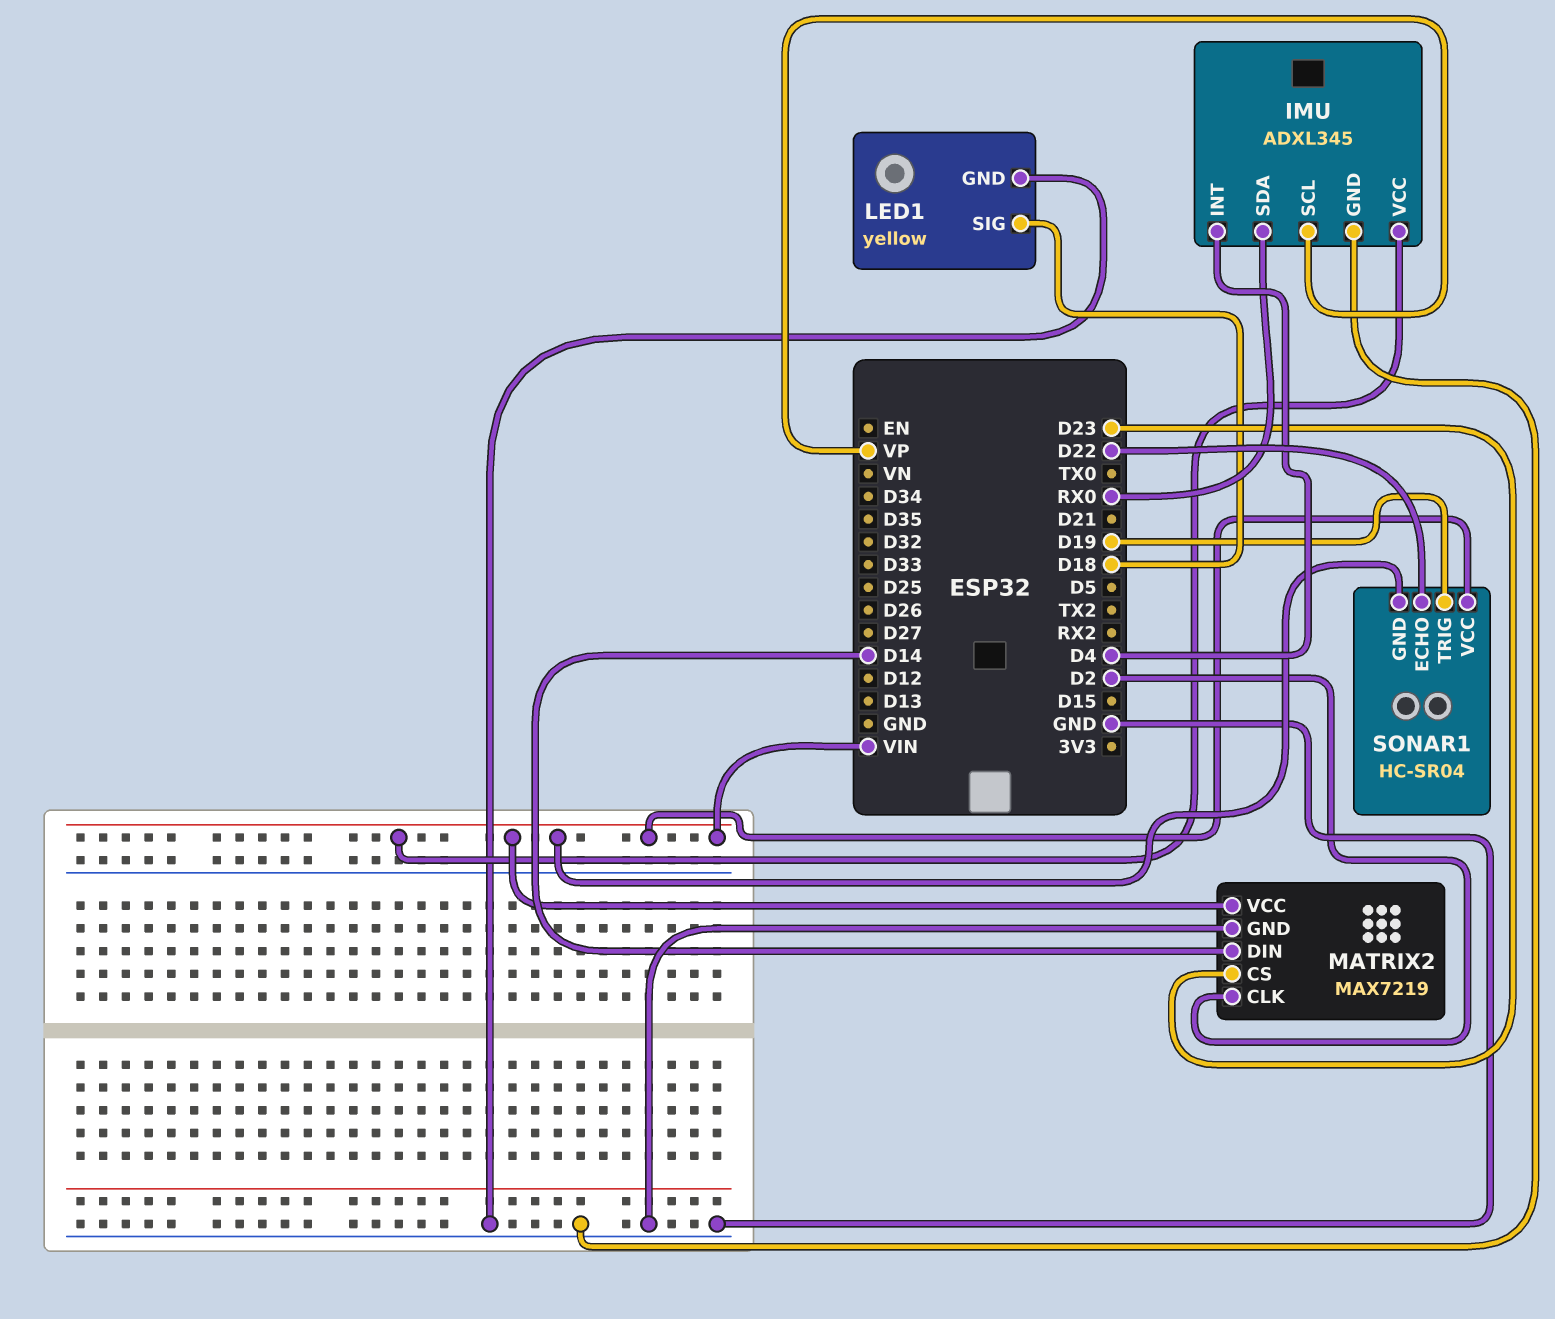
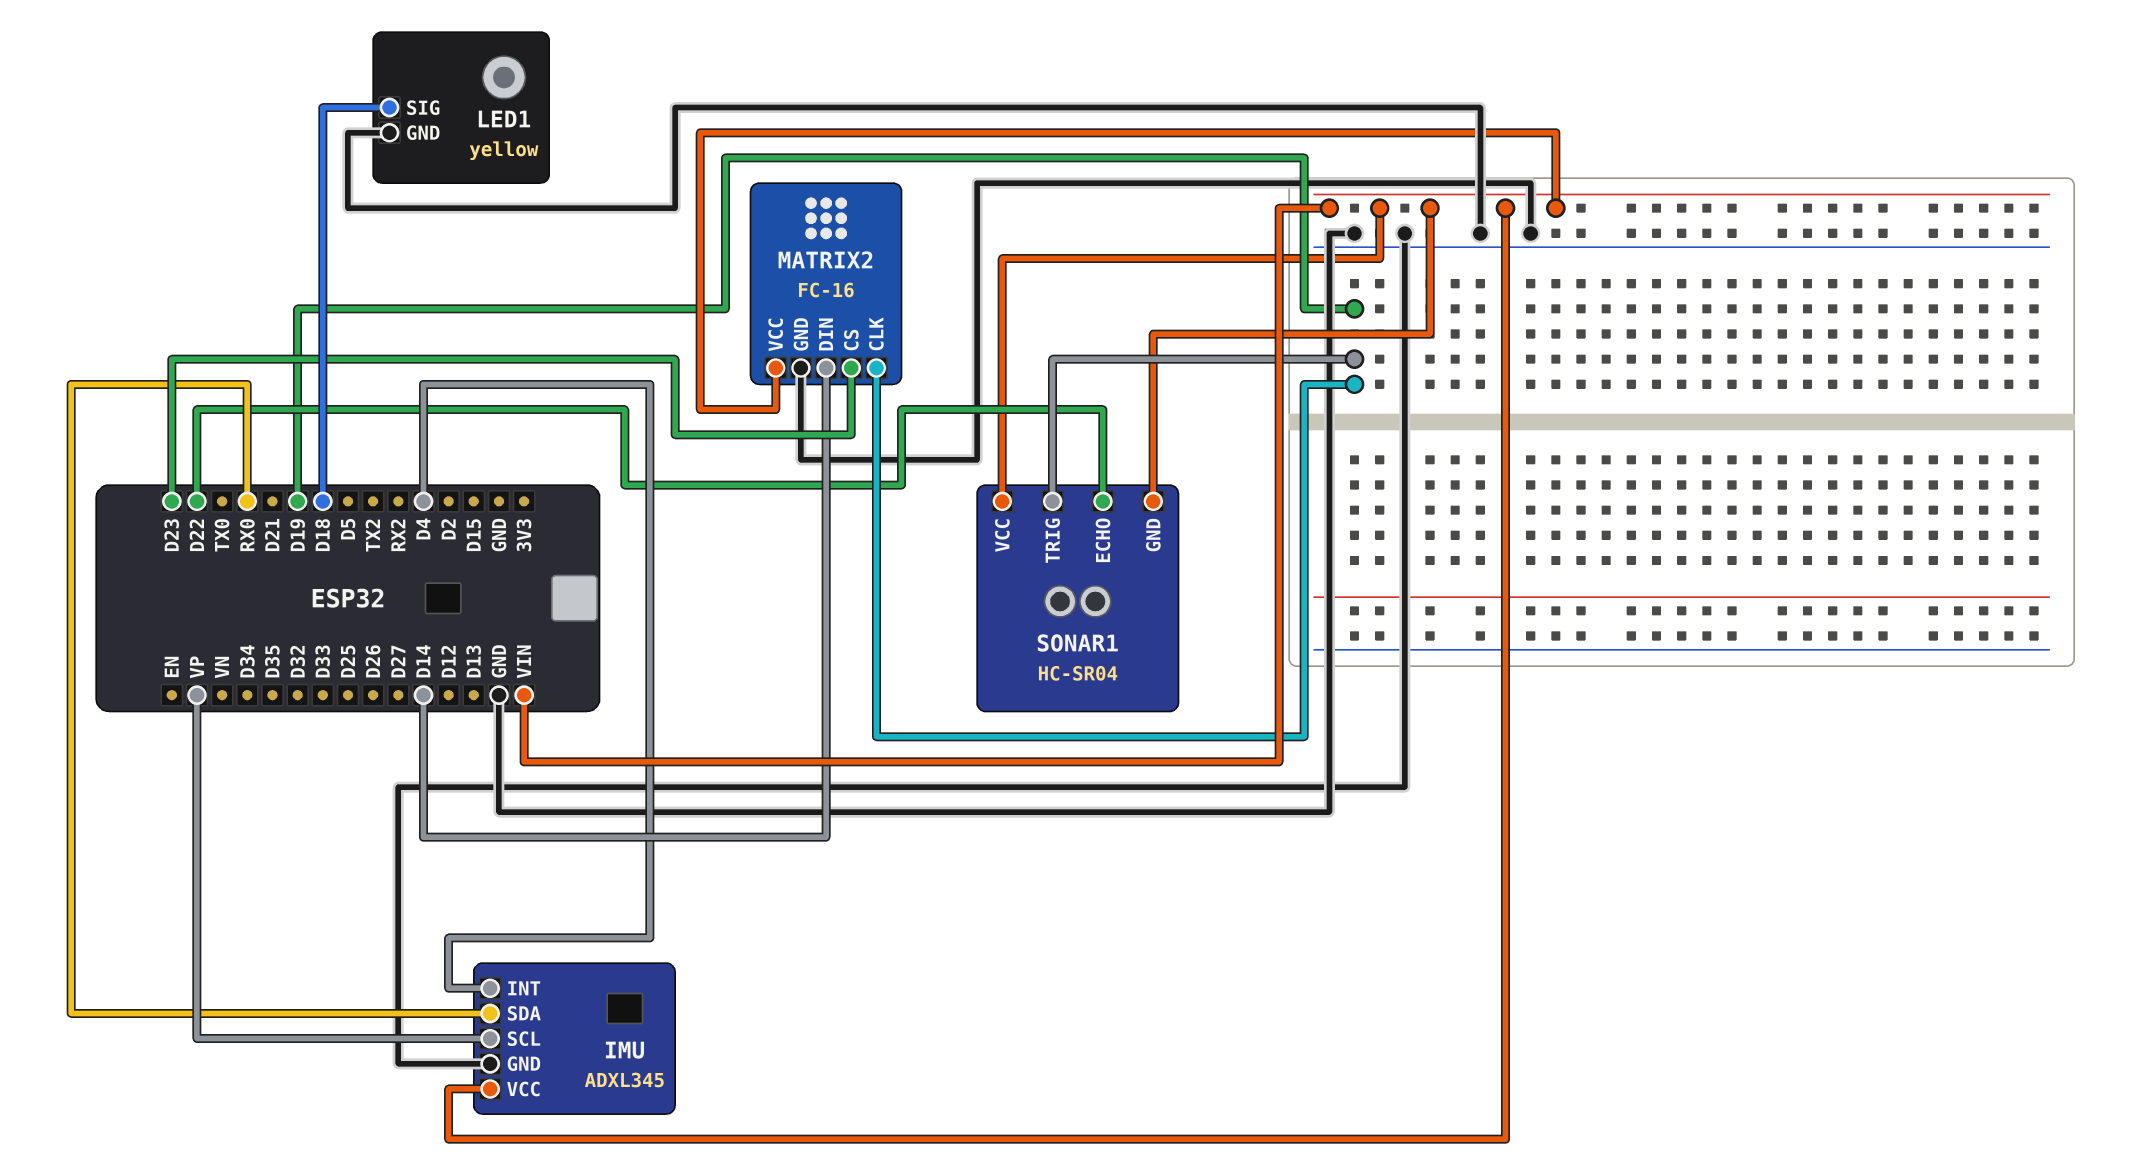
MATRIX2: MAX7219 -> FC-16
MATRIX2 pin CLK: D2 -> D19

